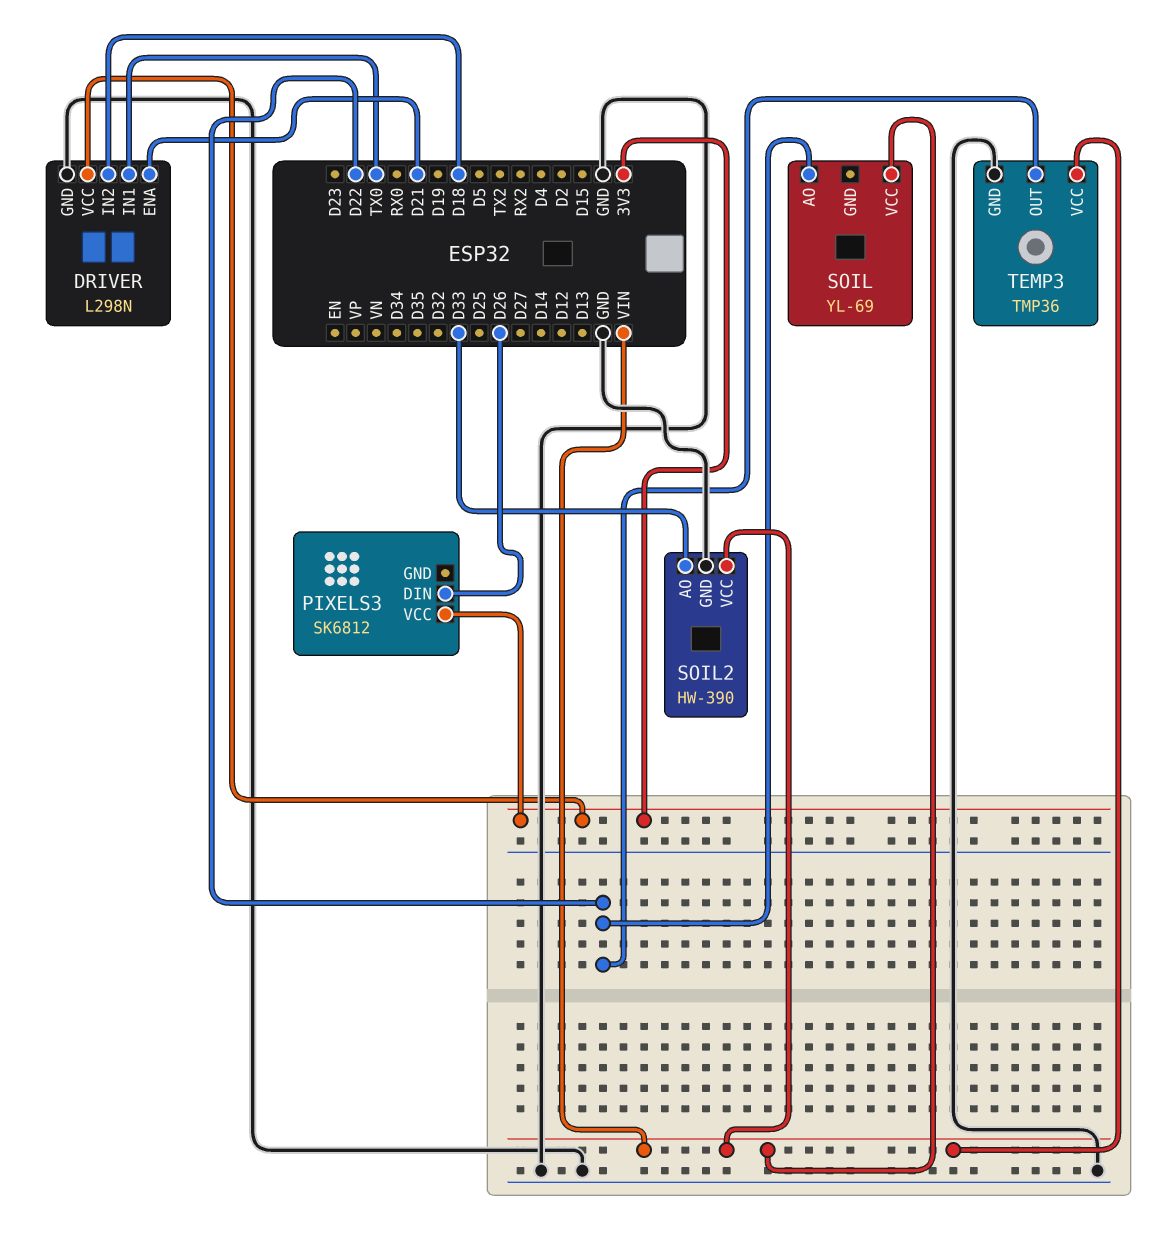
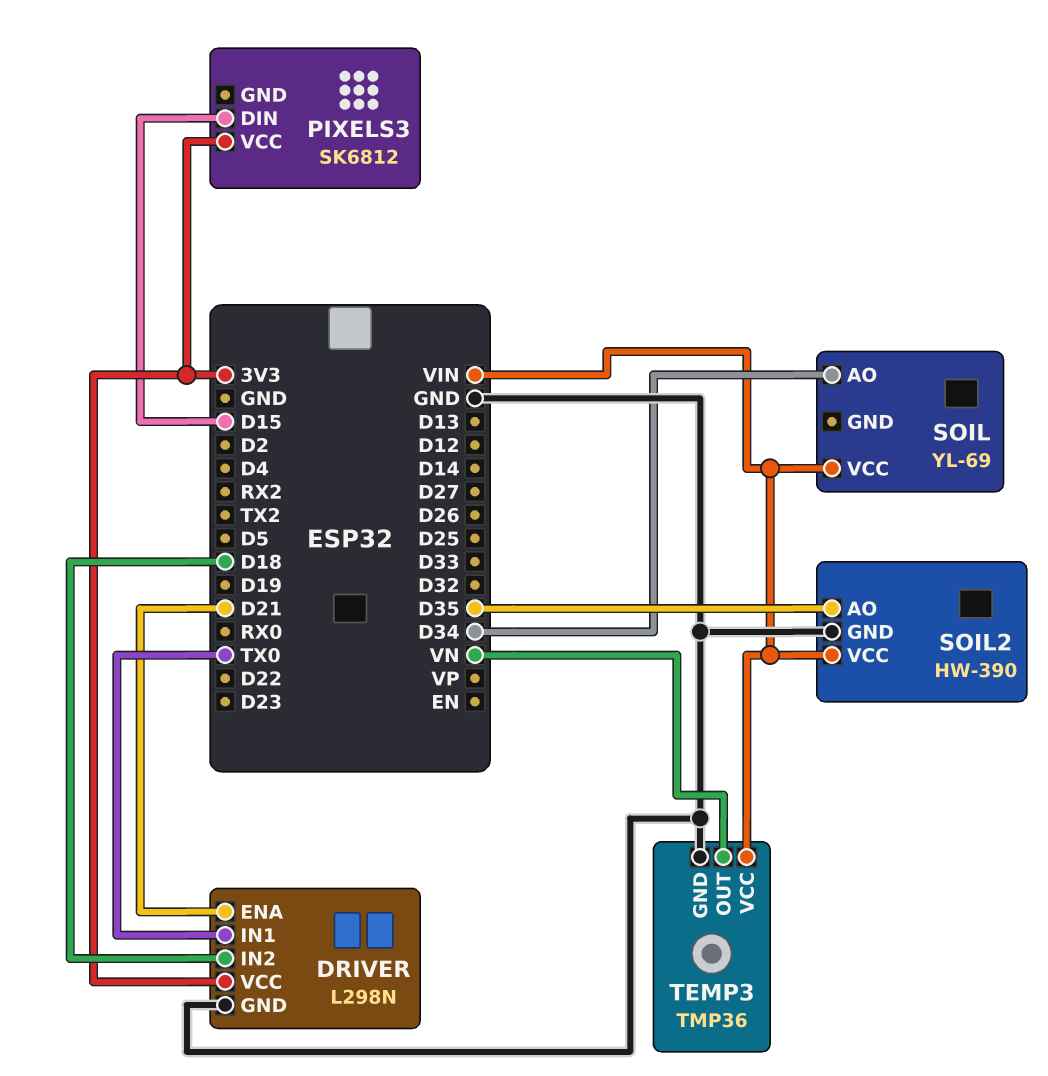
PIXELS3 pin DIN: D26 -> D15
SOIL pin AO: D22 -> D34
SOIL2 pin AO: D33 -> D35
TEMP3 pin OUT: D22 -> VN

